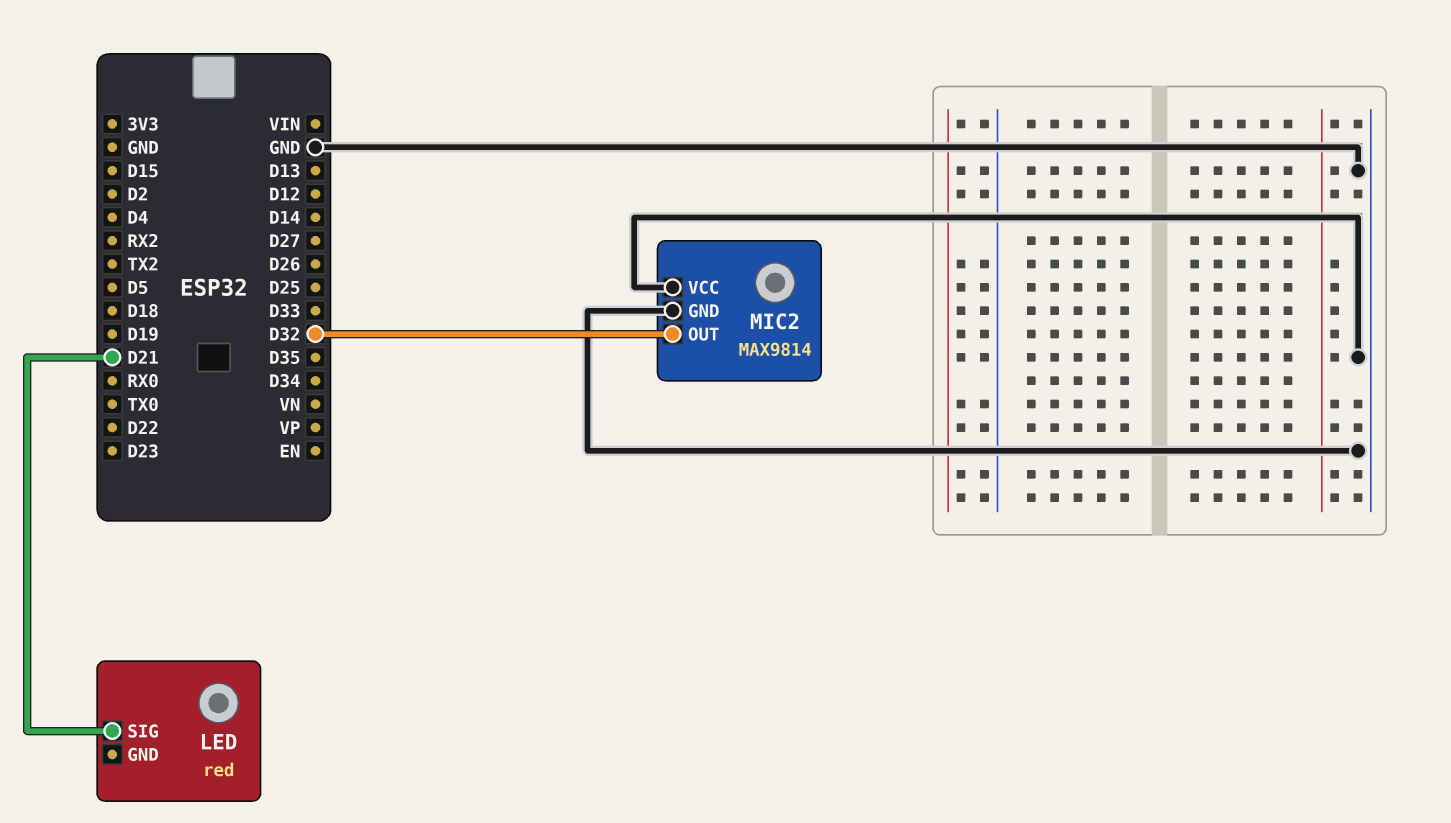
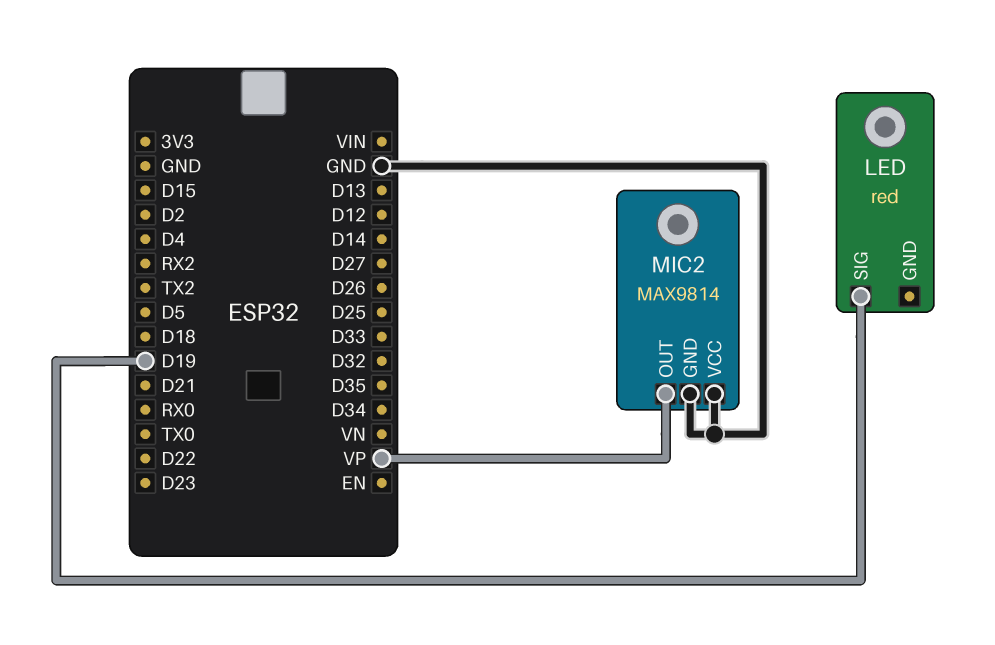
LED pin SIG: D21 -> D19
MIC2 pin OUT: D32 -> VP

